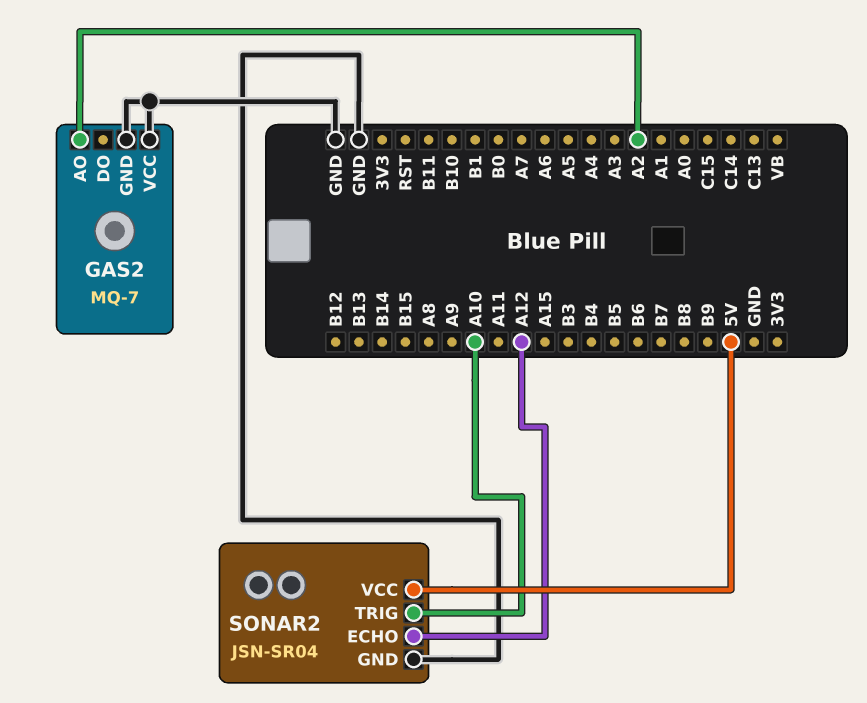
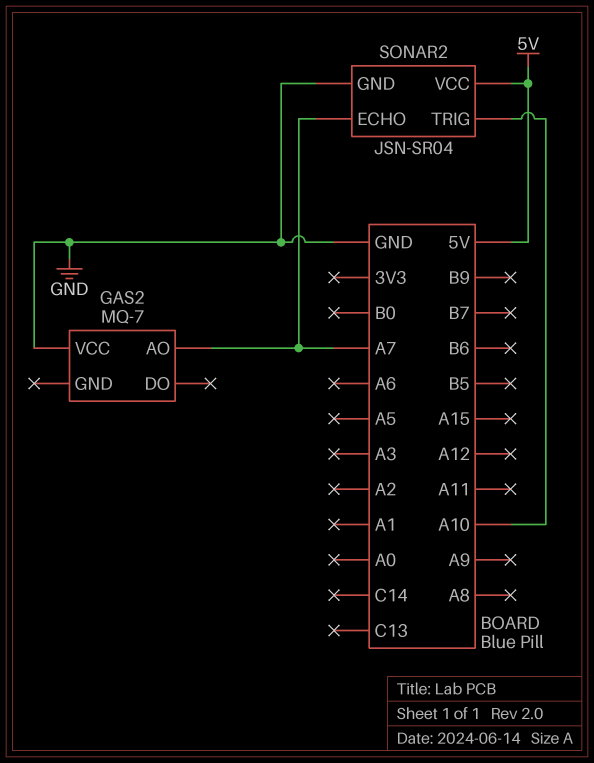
GAS2 pin AO: A2 -> A7
GAS2 pin GND: GND -> none
SONAR2 pin ECHO: A12 -> A7

